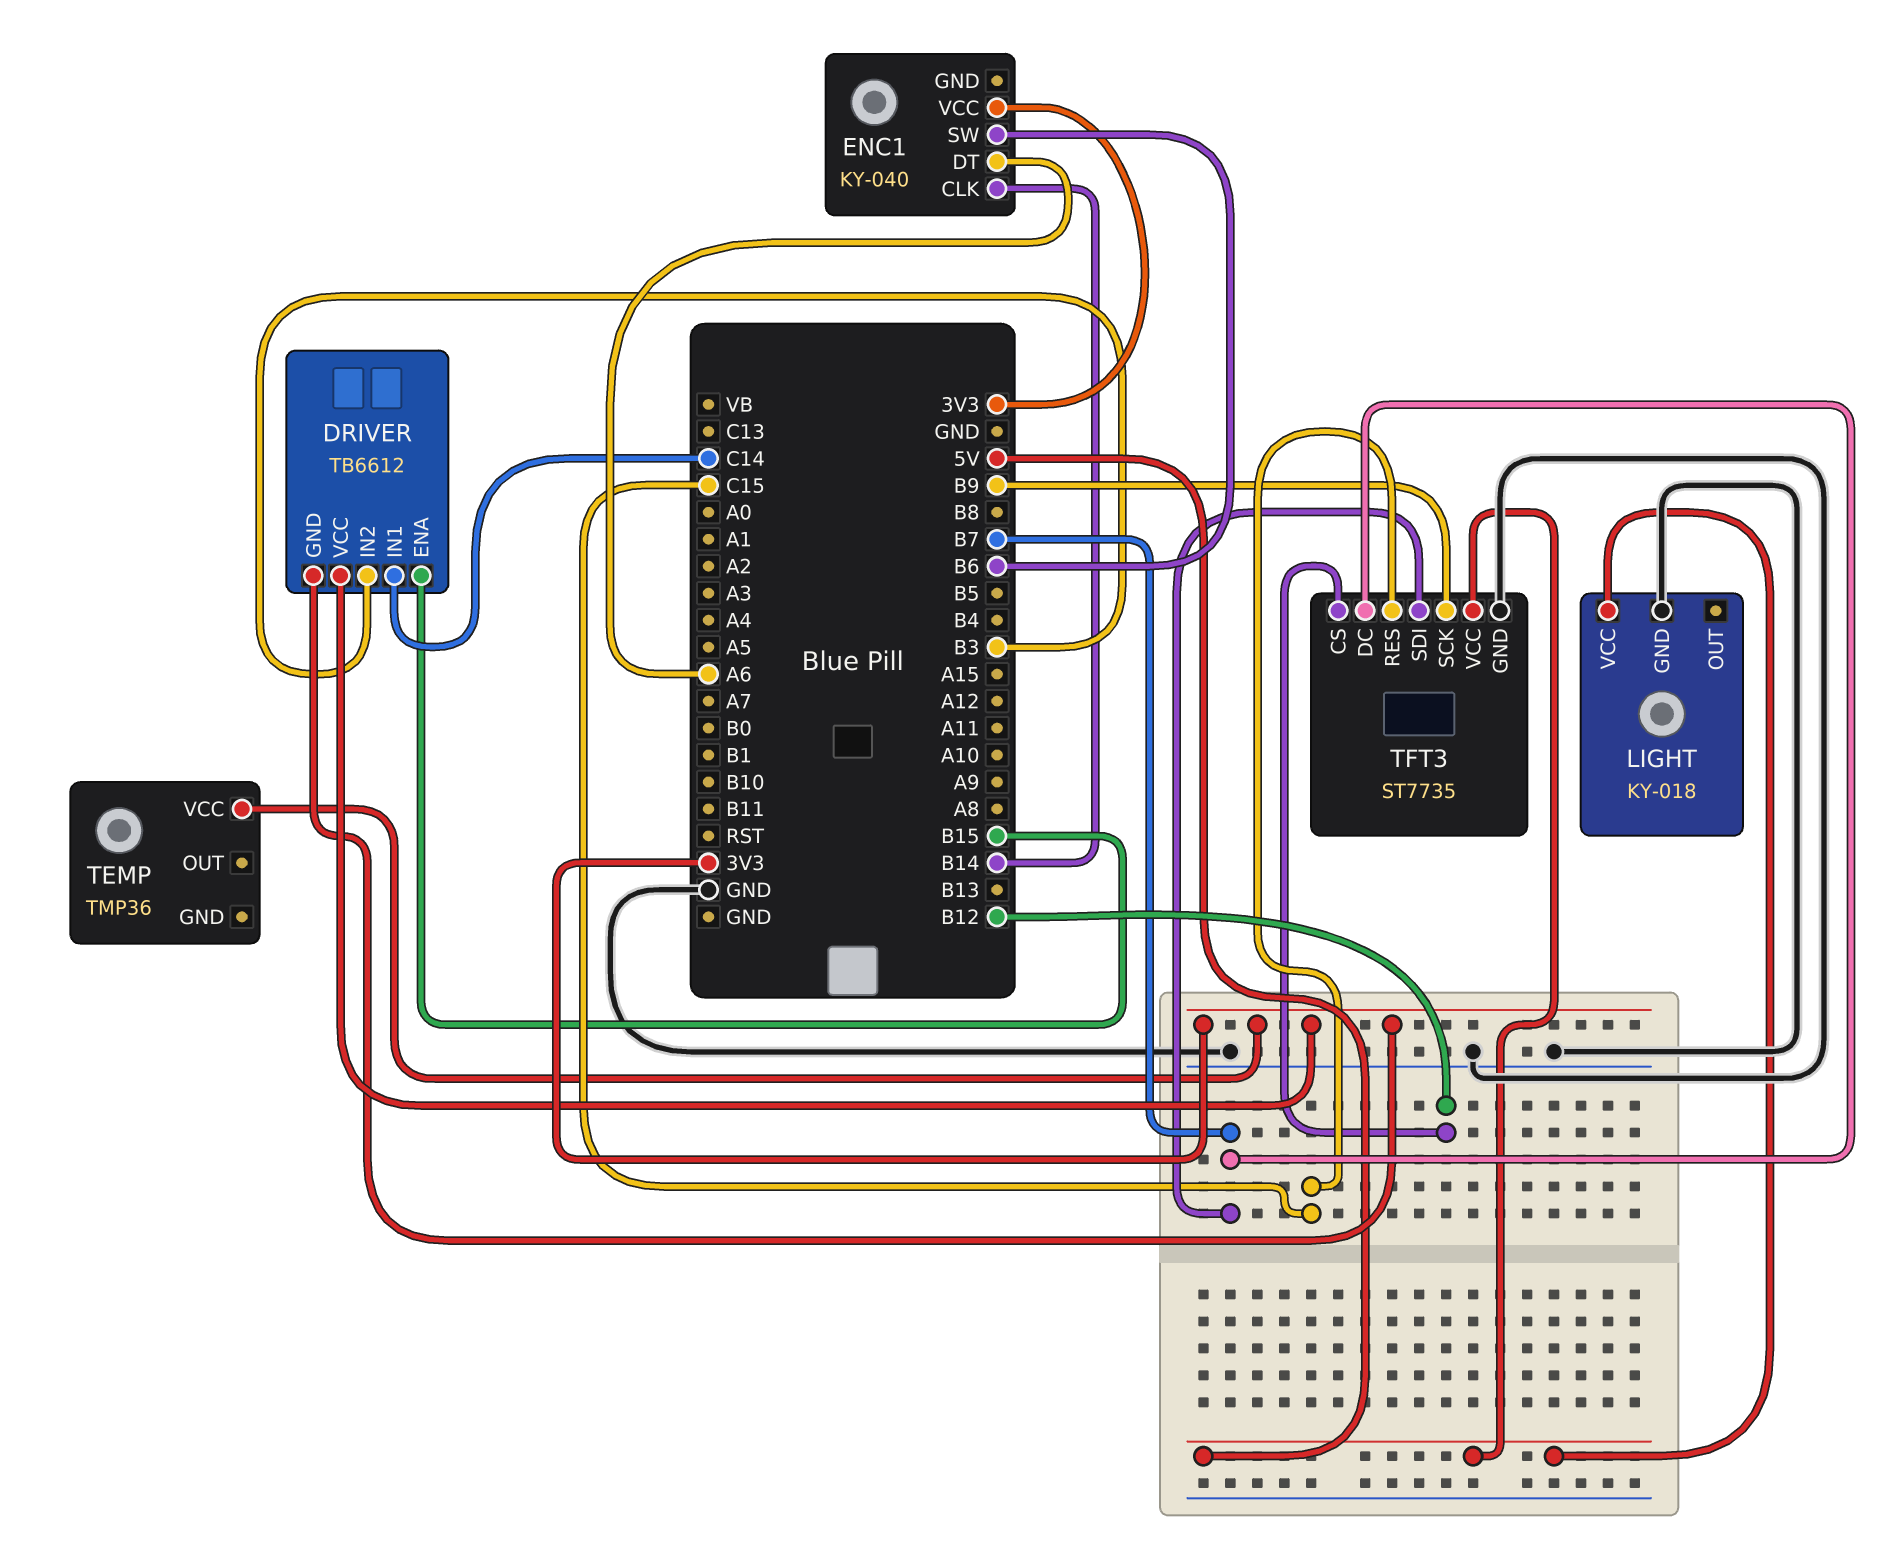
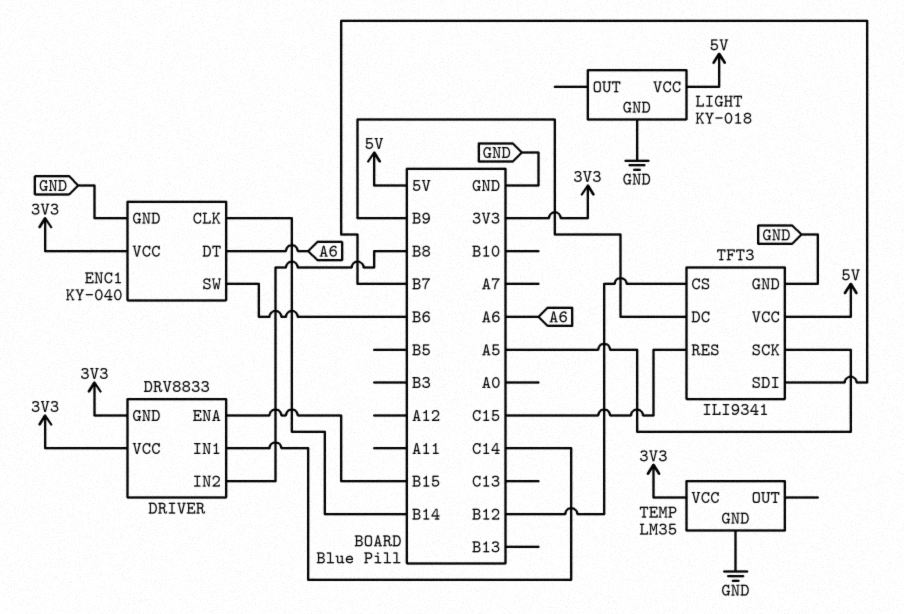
DRIVER: TB6612 -> DRV8833
DRIVER pin IN2: B3 -> B8
ENC1 pin GND: none -> GND
TEMP: TMP36 -> LM35
TEMP pin GND: none -> GND
TFT3: ST7735 -> ILI9341
TFT3 pin DC: B7 -> B9
TFT3 pin SCK: B9 -> A5

